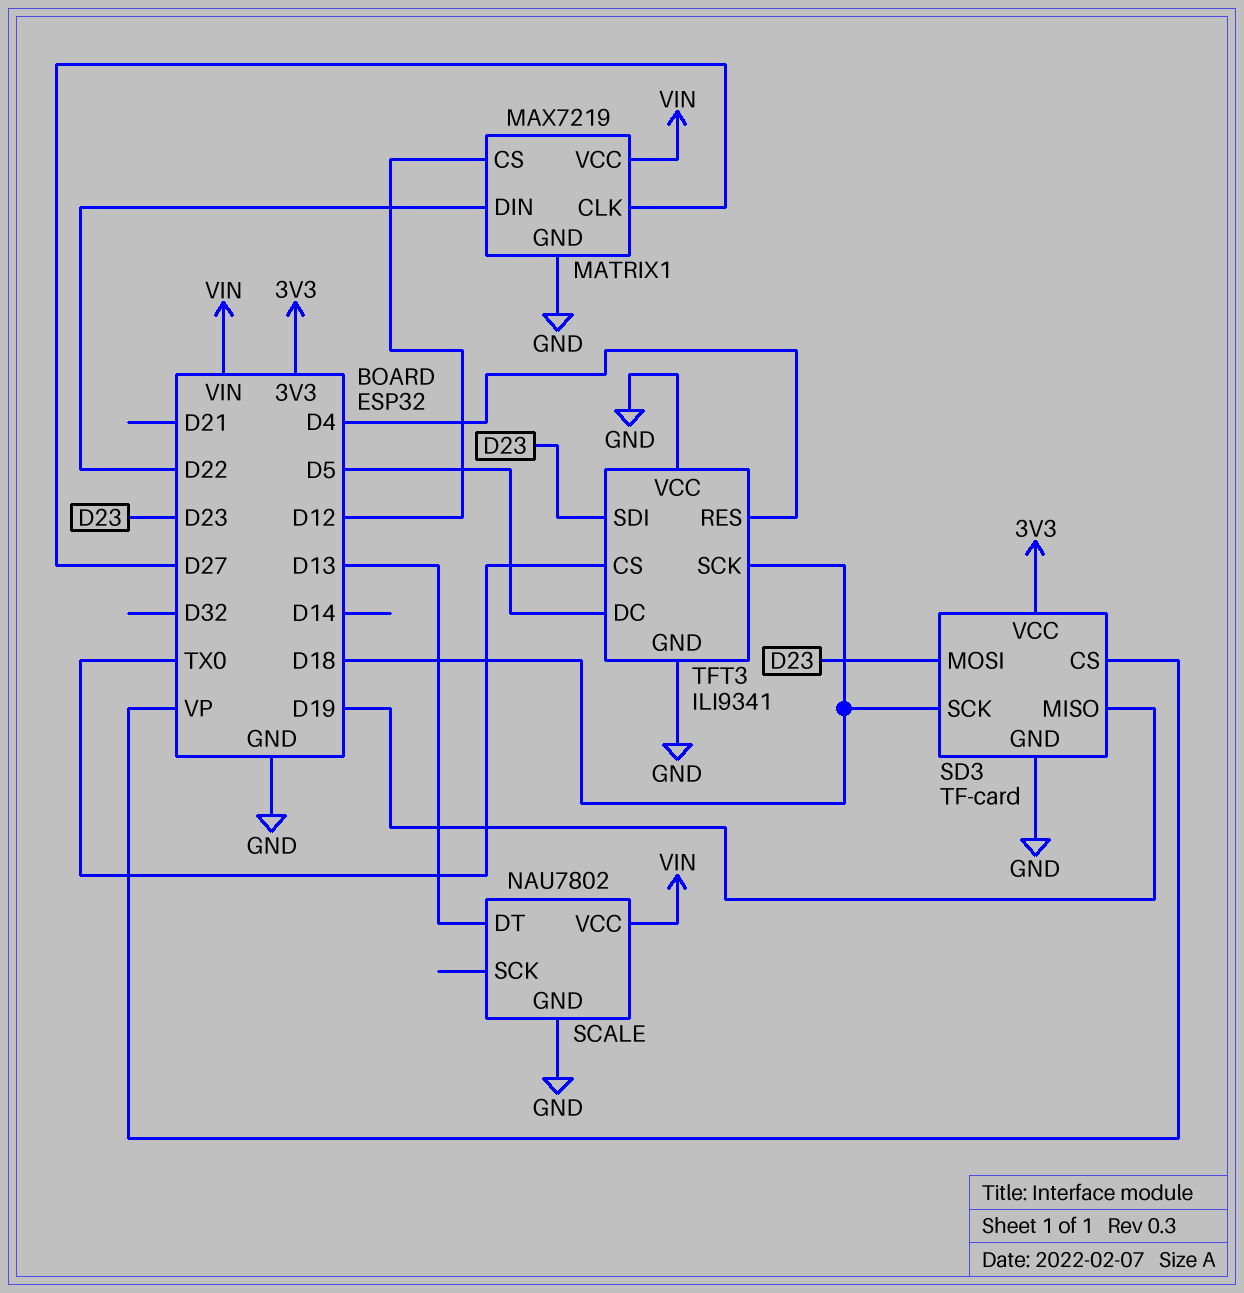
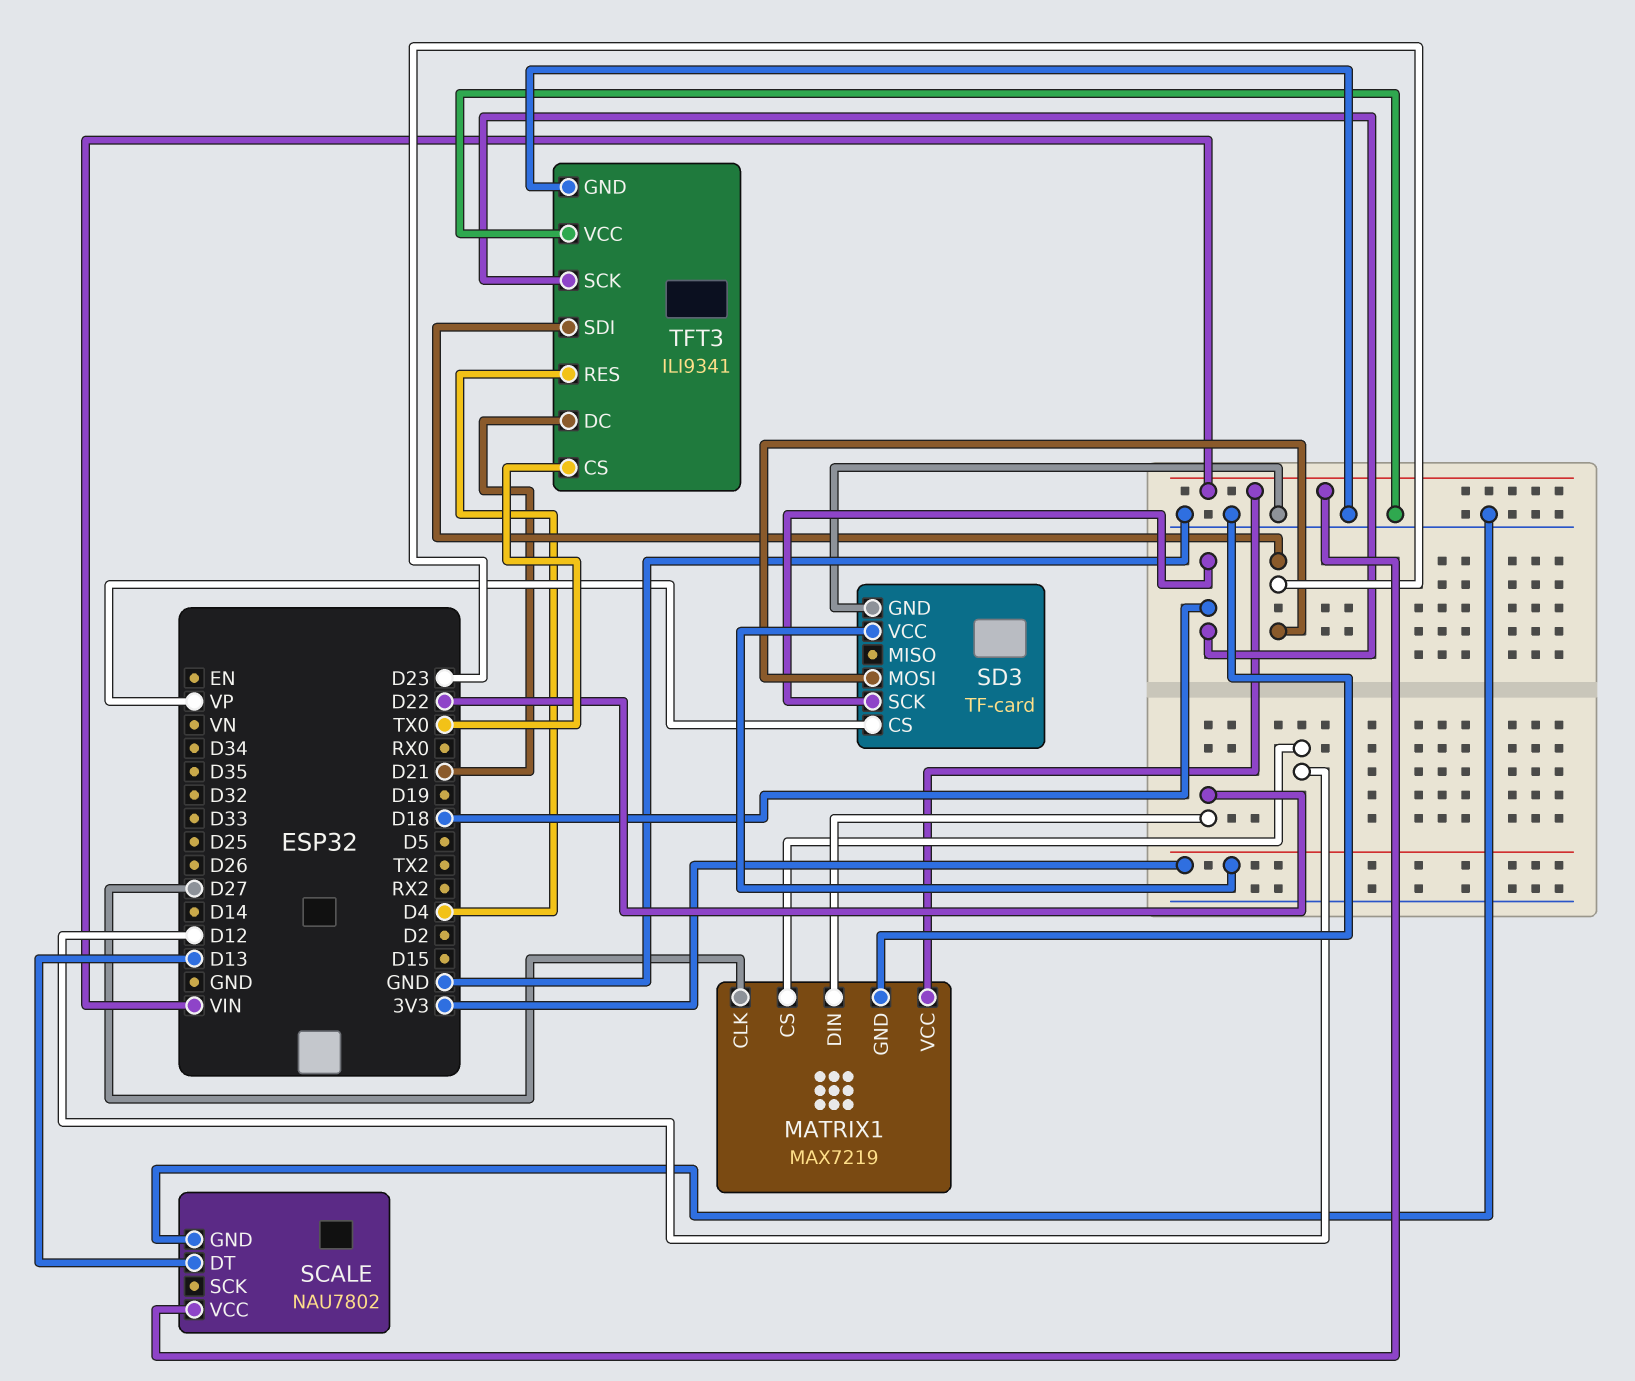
SD3 pin MISO: D19 -> none
TFT3 pin DC: D5 -> D21

